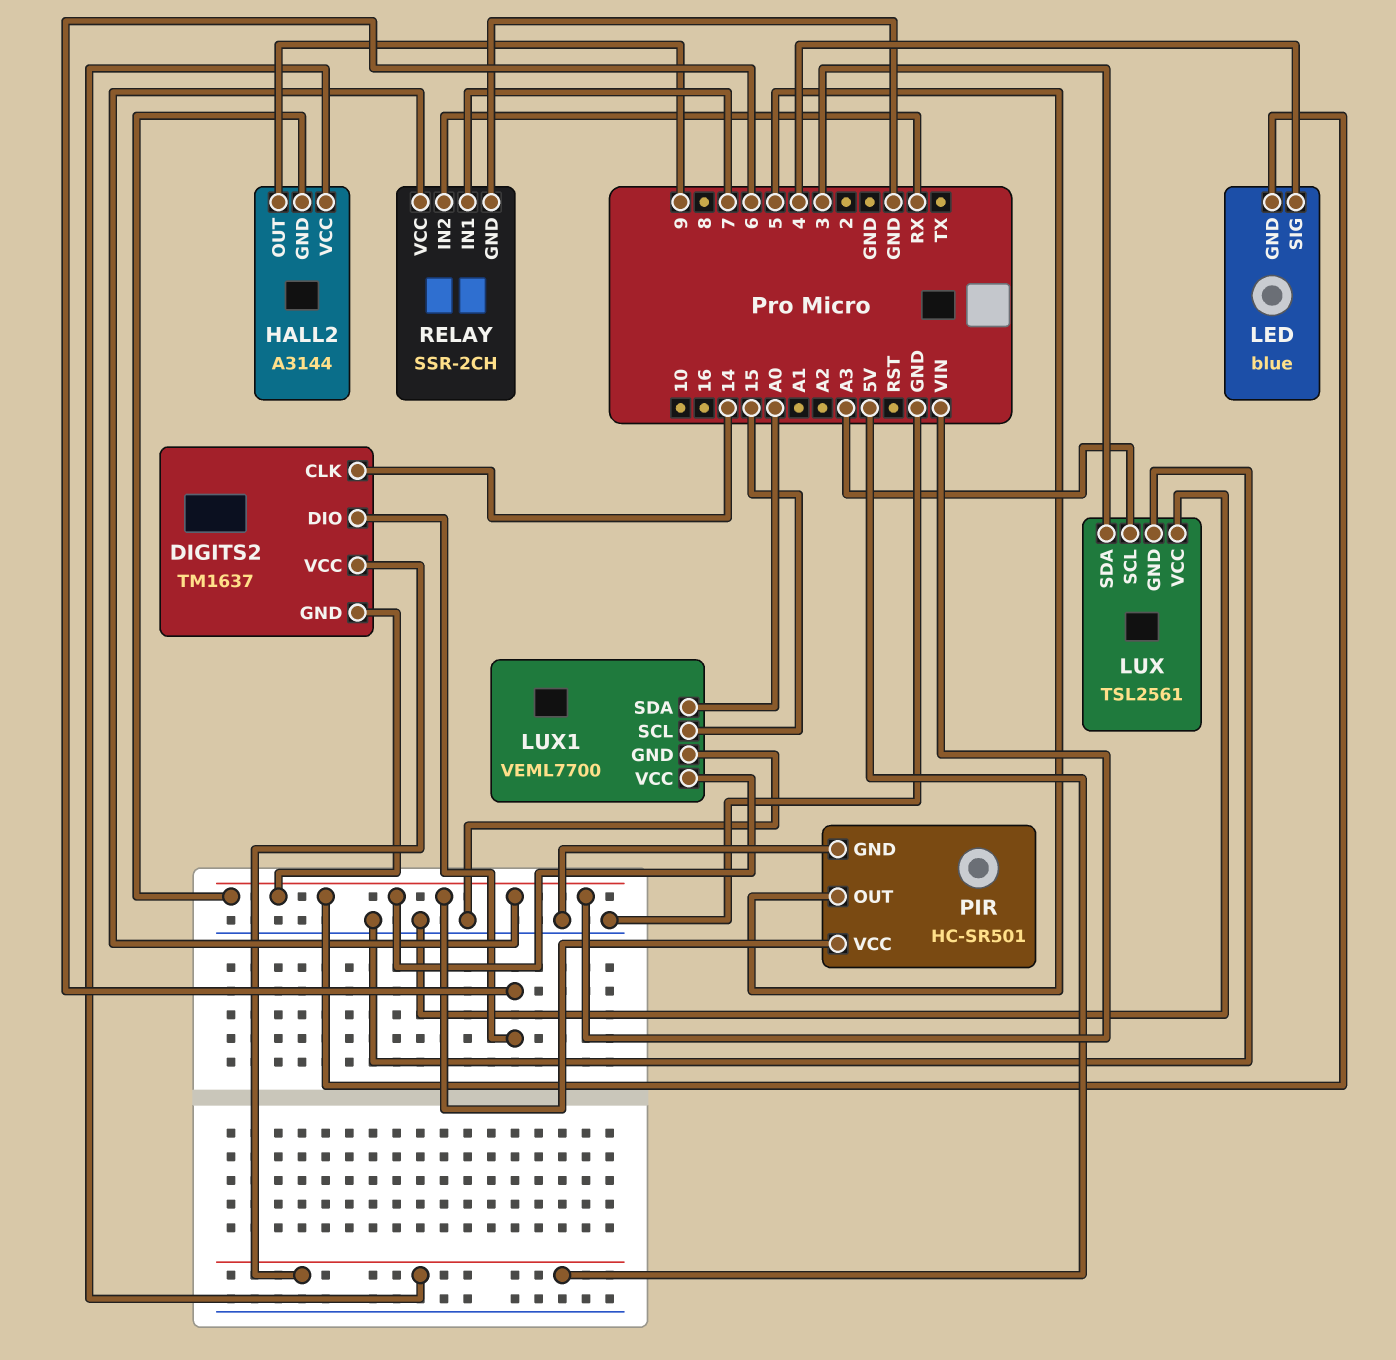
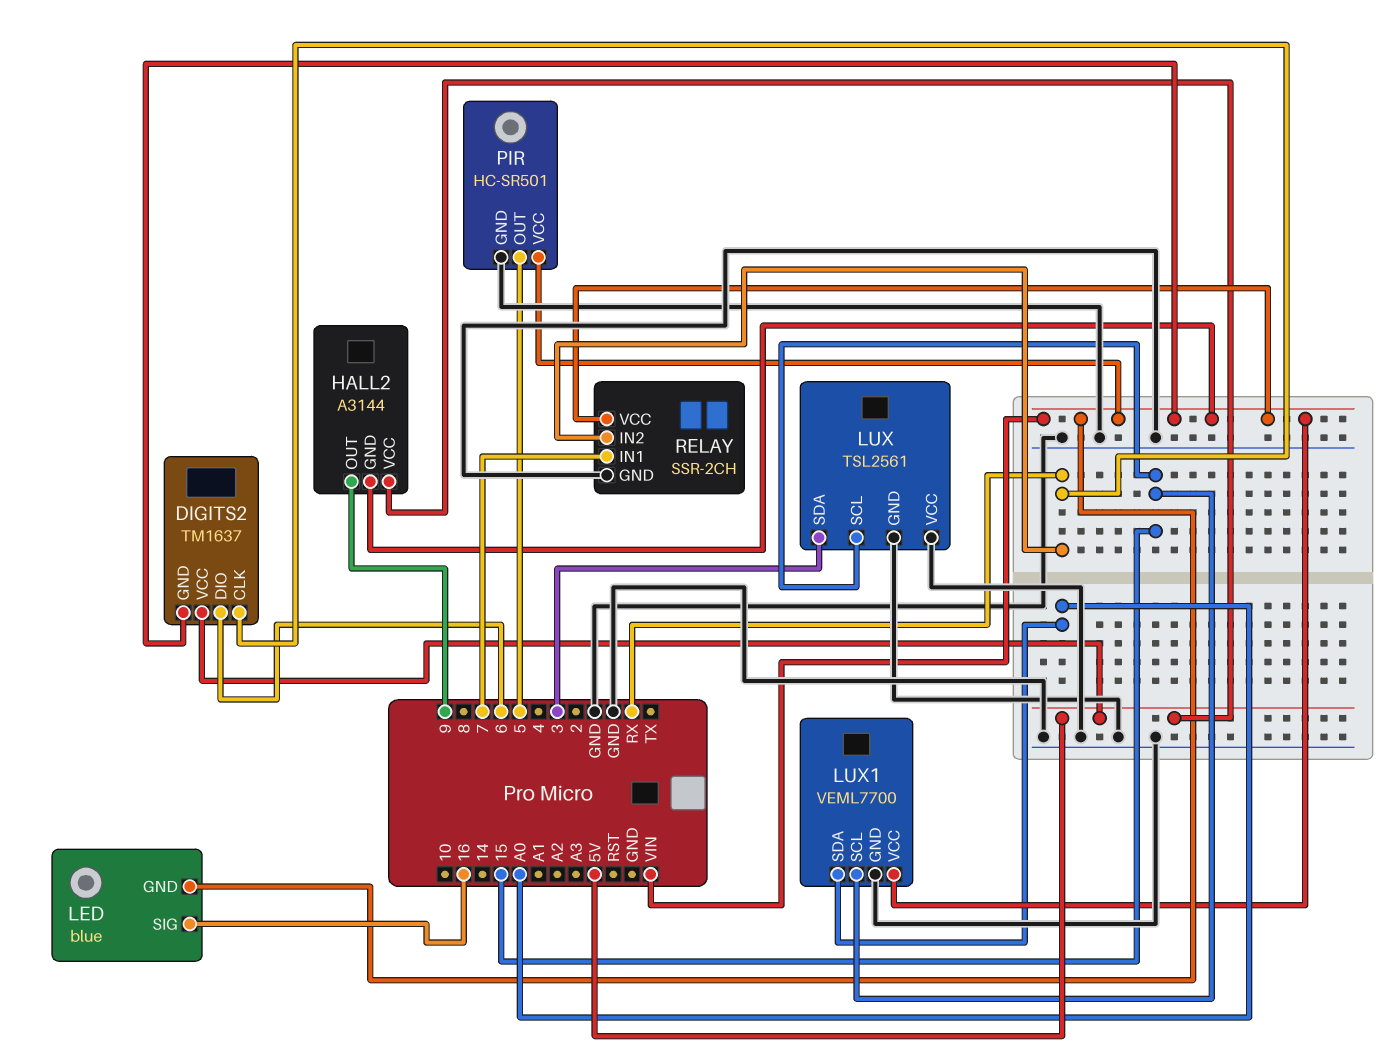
DIGITS2 pin CLK: 14 -> RX
LED pin SIG: 4 -> 16
LUX pin SCL: A3 -> 15

